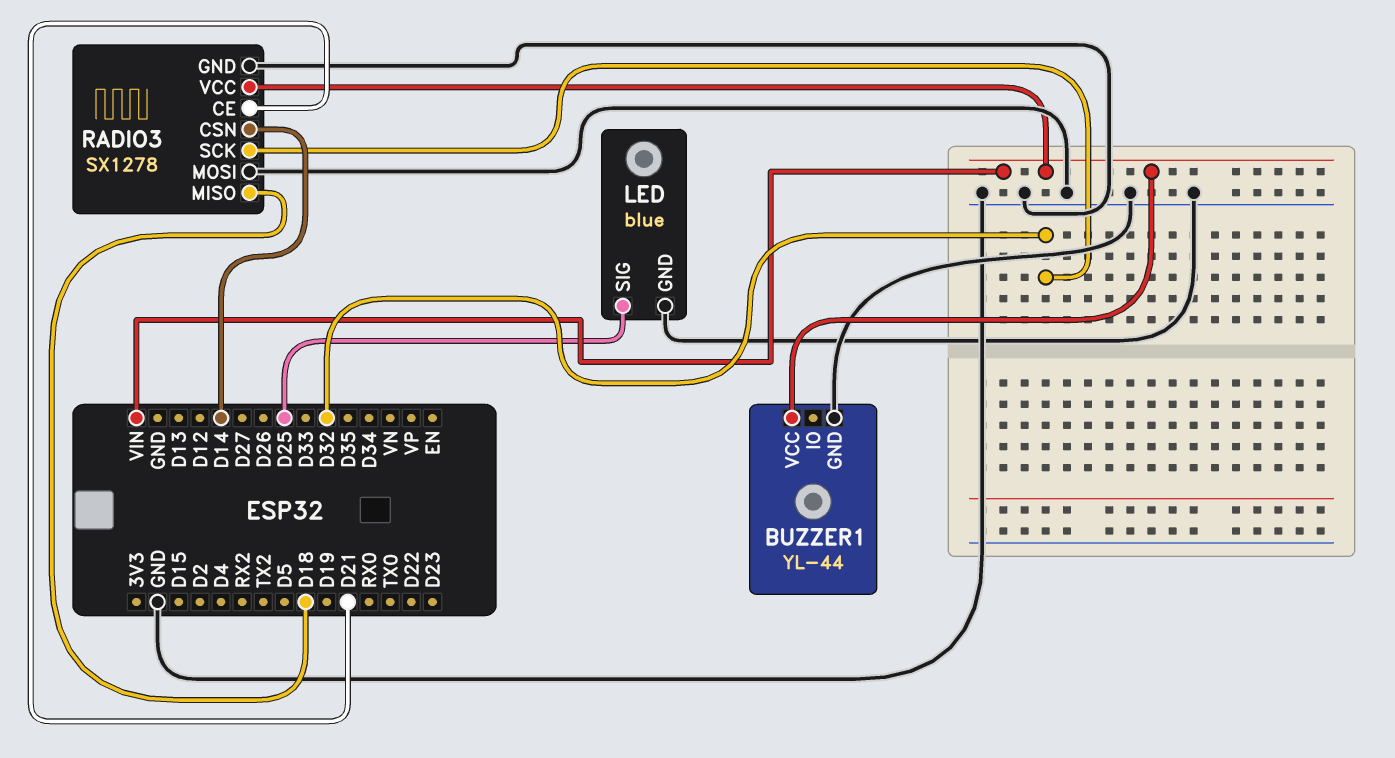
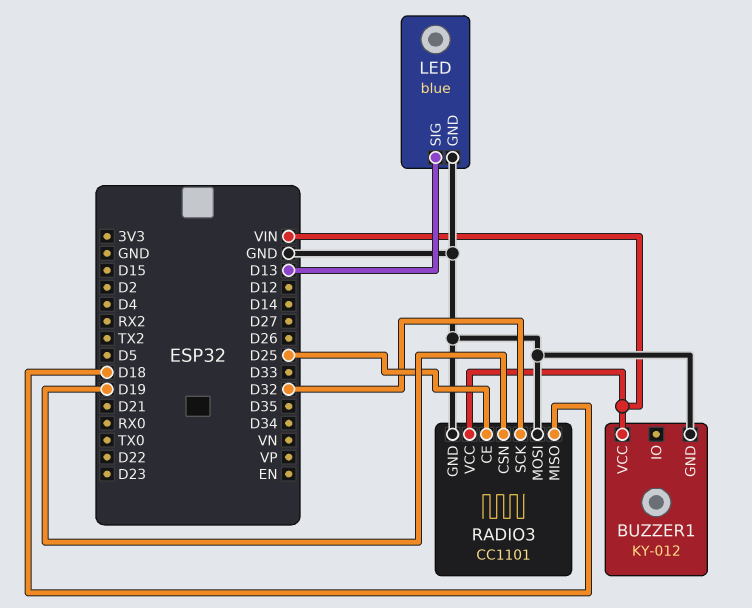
BUZZER1: YL-44 -> KY-012
LED pin SIG: D25 -> D13
RADIO3: SX1278 -> CC1101
RADIO3 pin CE: D21 -> D25
RADIO3 pin CSN: D14 -> D19

